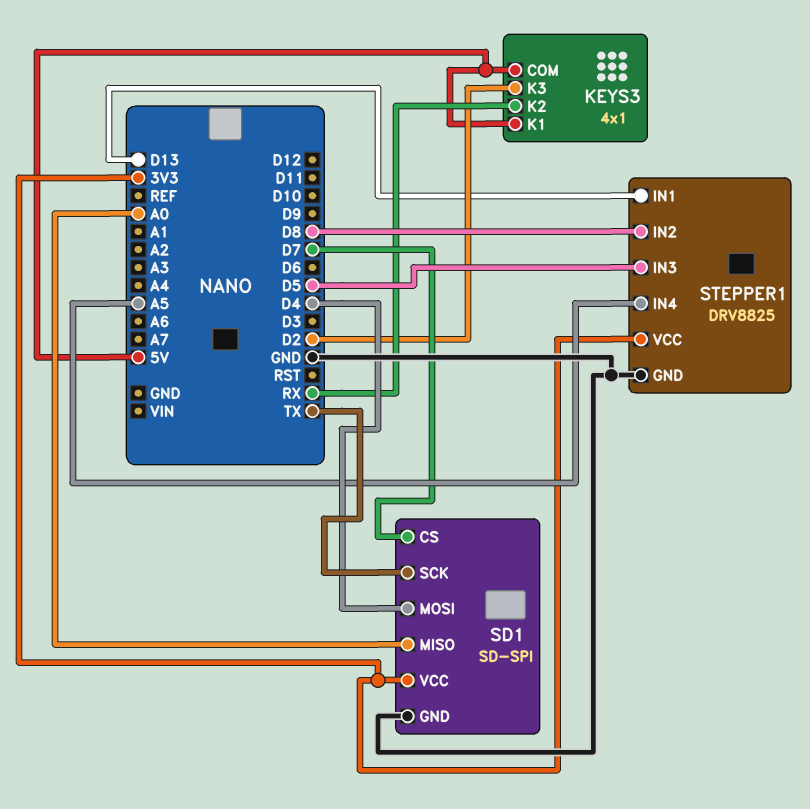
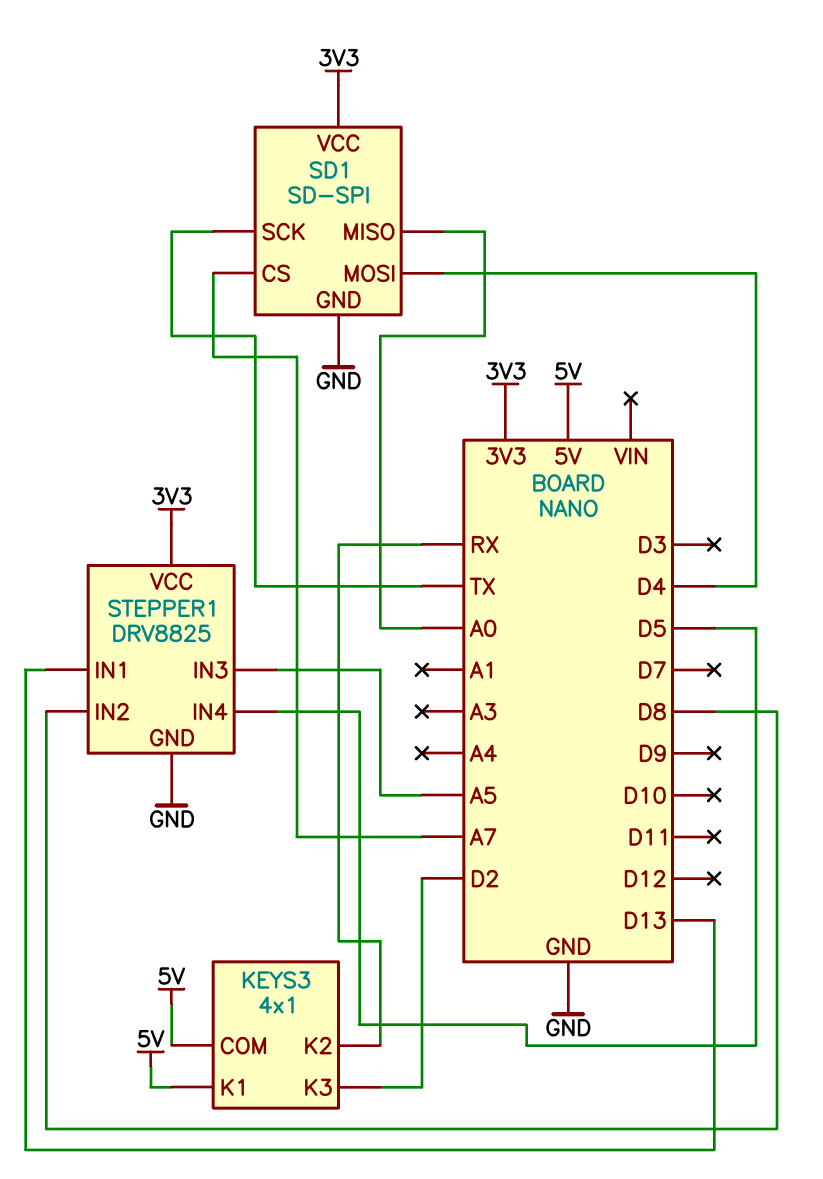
SD1 pin CS: D7 -> A7
STEPPER1 pin IN3: D5 -> A5
STEPPER1 pin IN4: A5 -> D5

